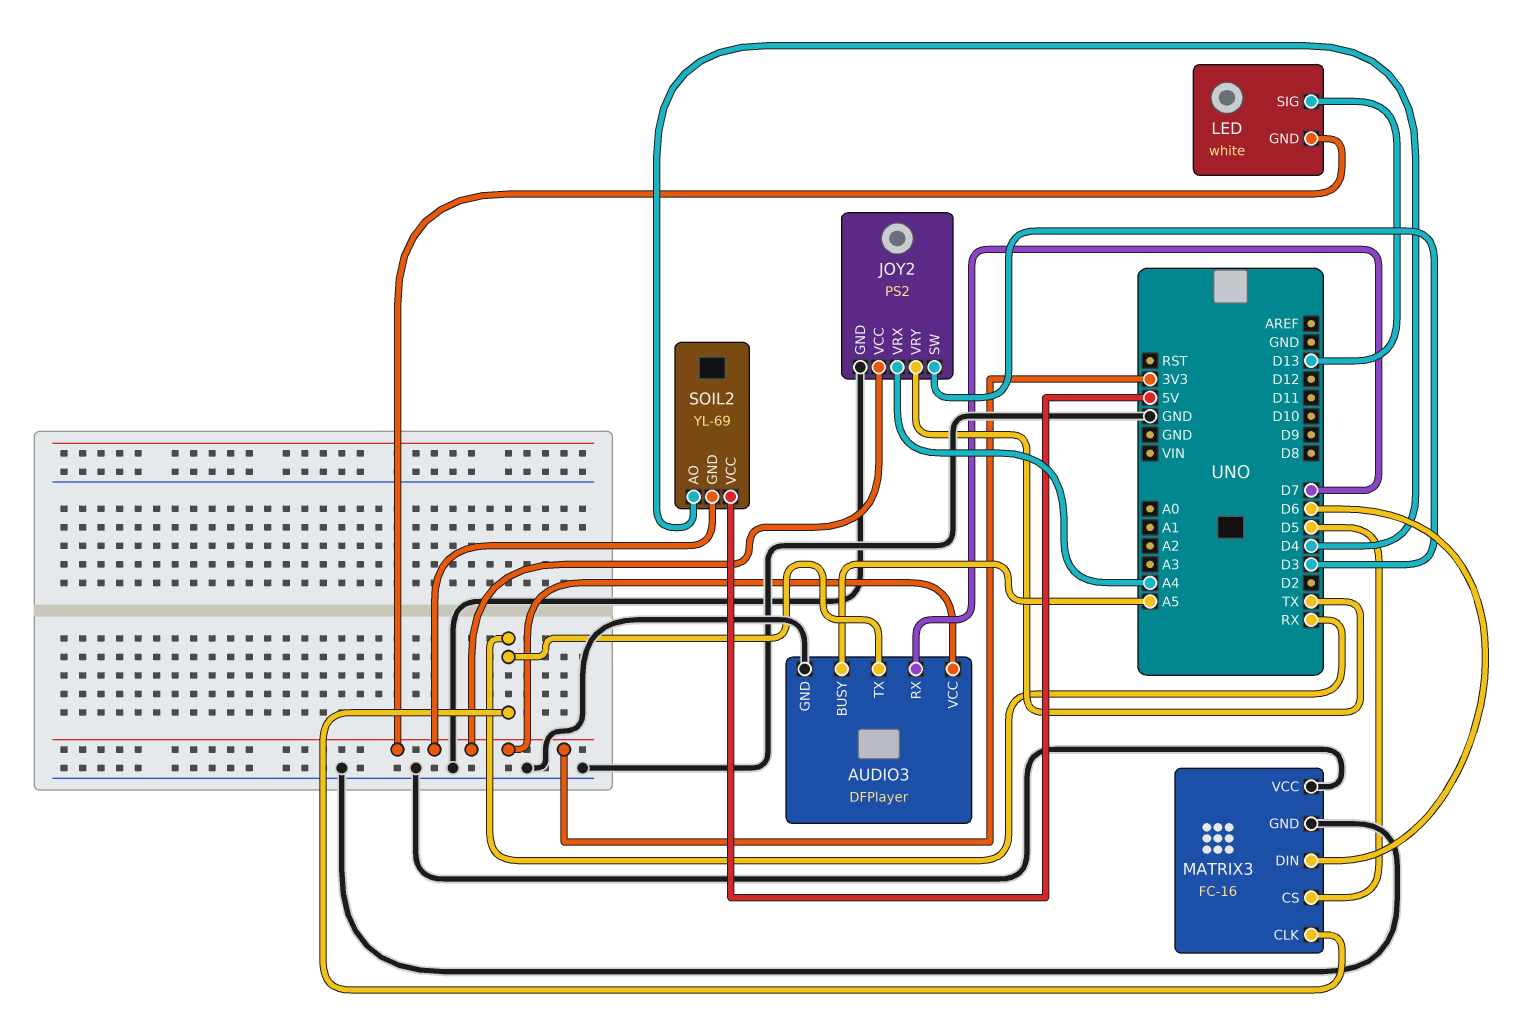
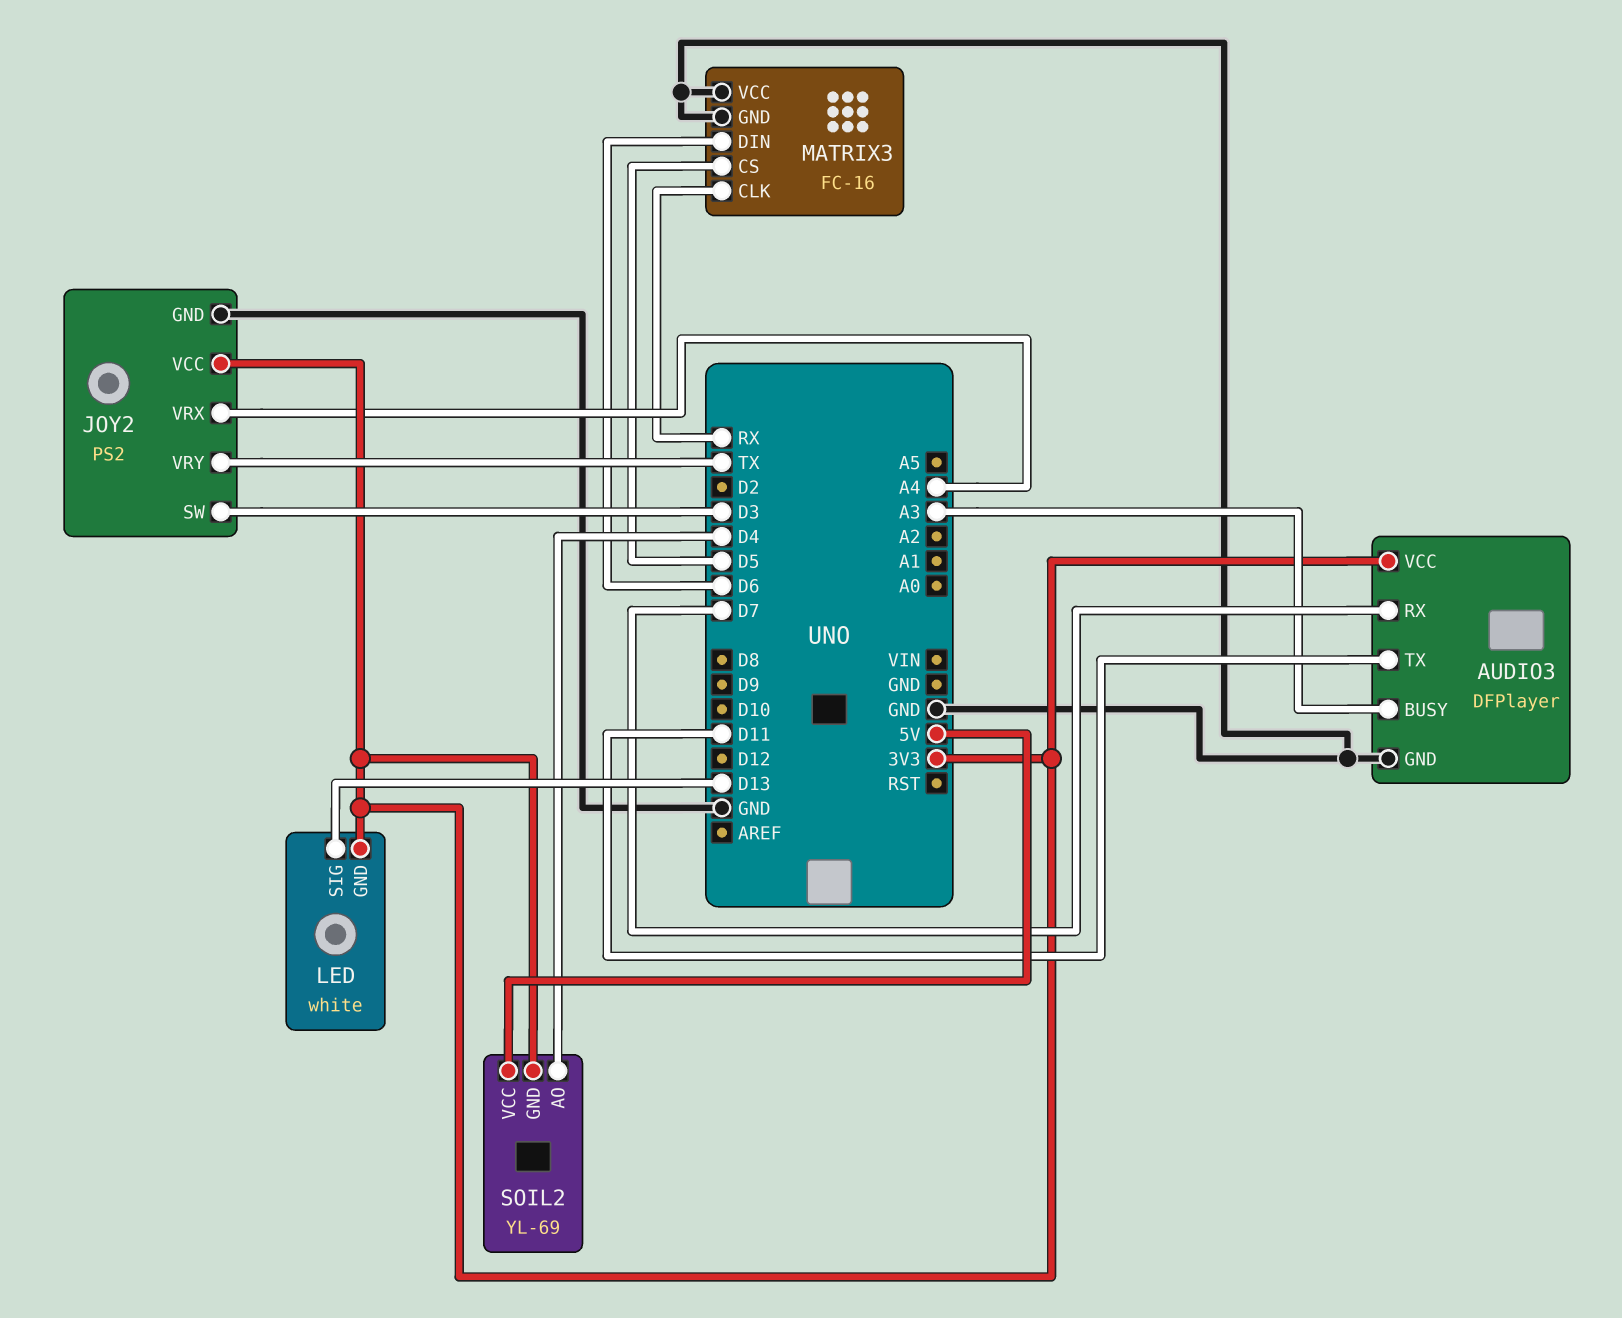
AUDIO3 pin BUSY: A5 -> A3
AUDIO3 pin TX: RX -> D11

